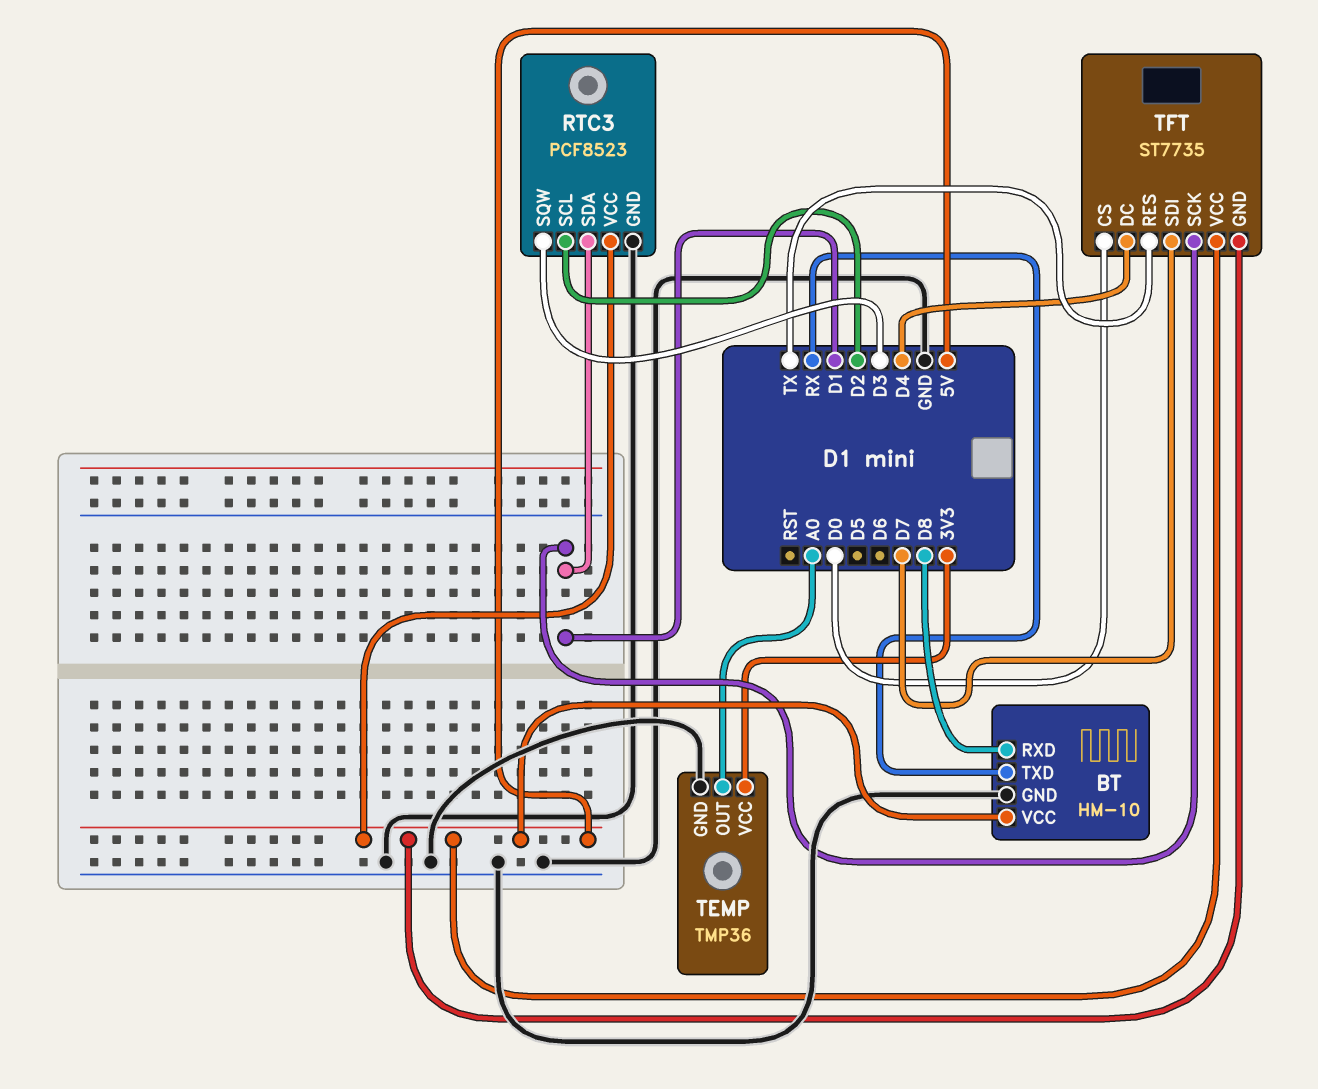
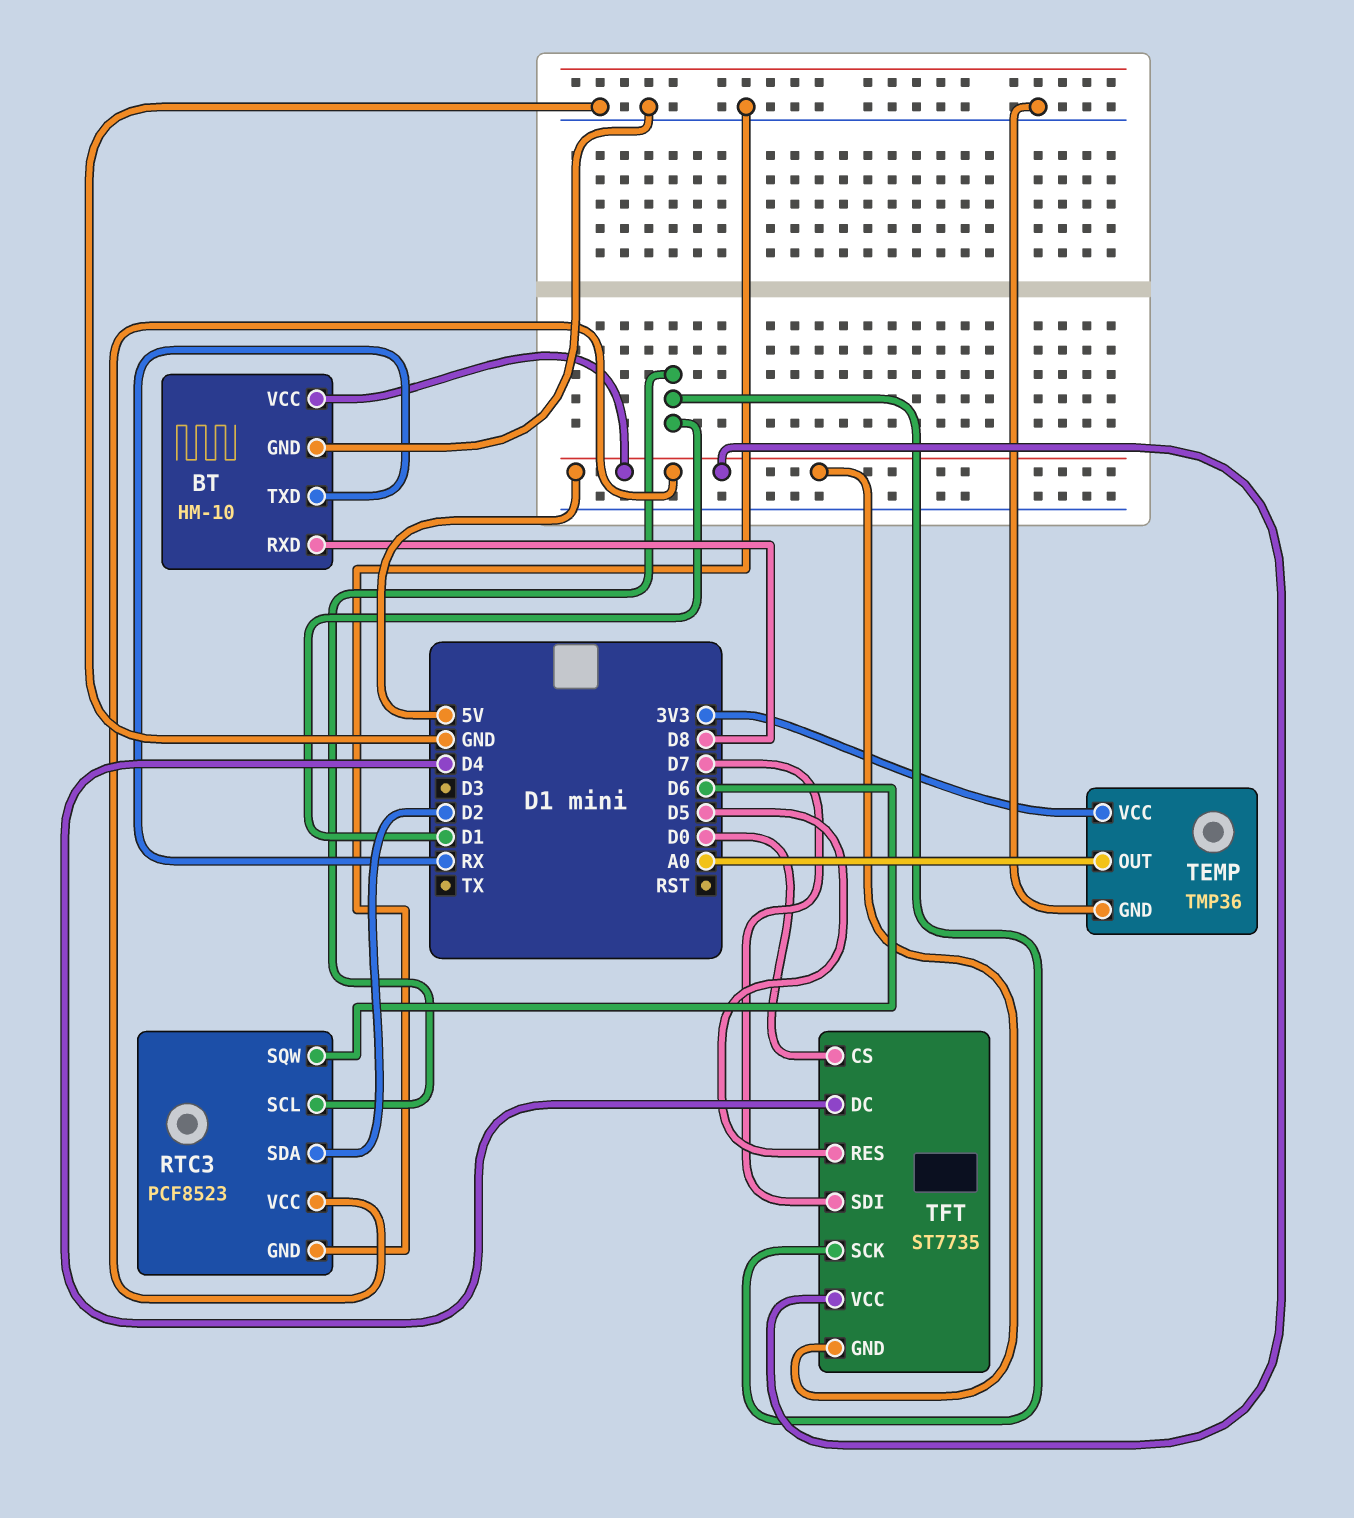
RTC3 pin SCL: D2 -> D1
RTC3 pin SDA: D1 -> D2
RTC3 pin SQW: D3 -> D6
TFT pin RES: TX -> D5

